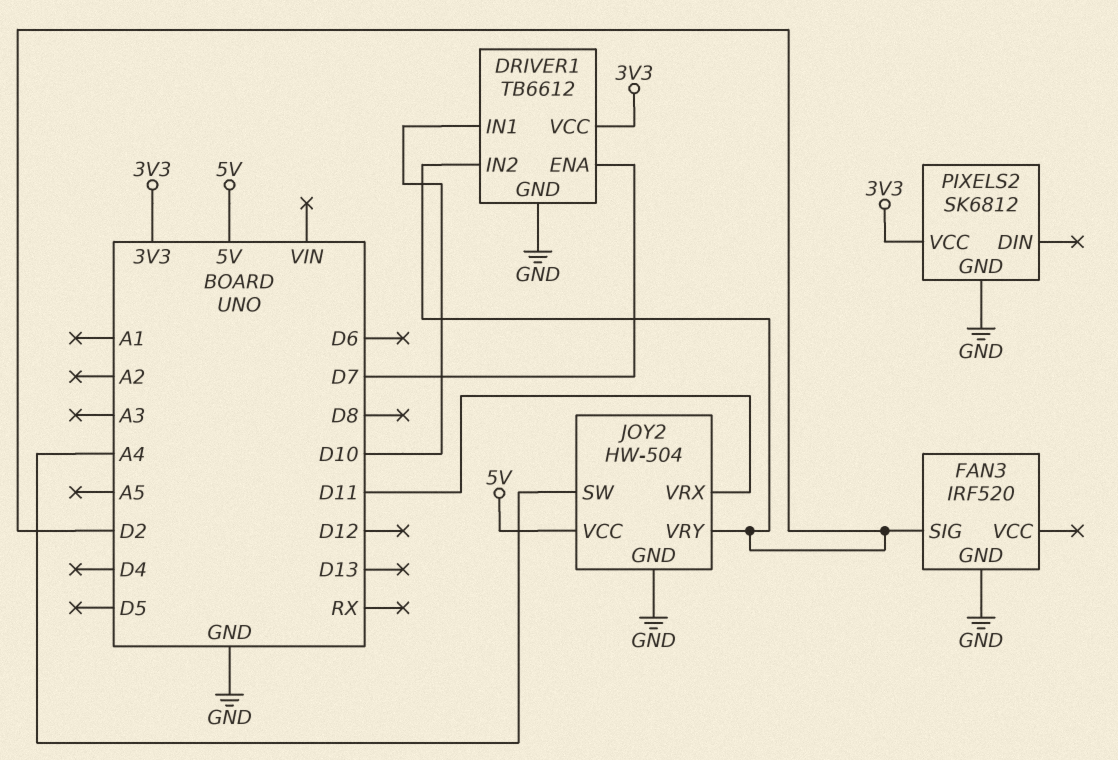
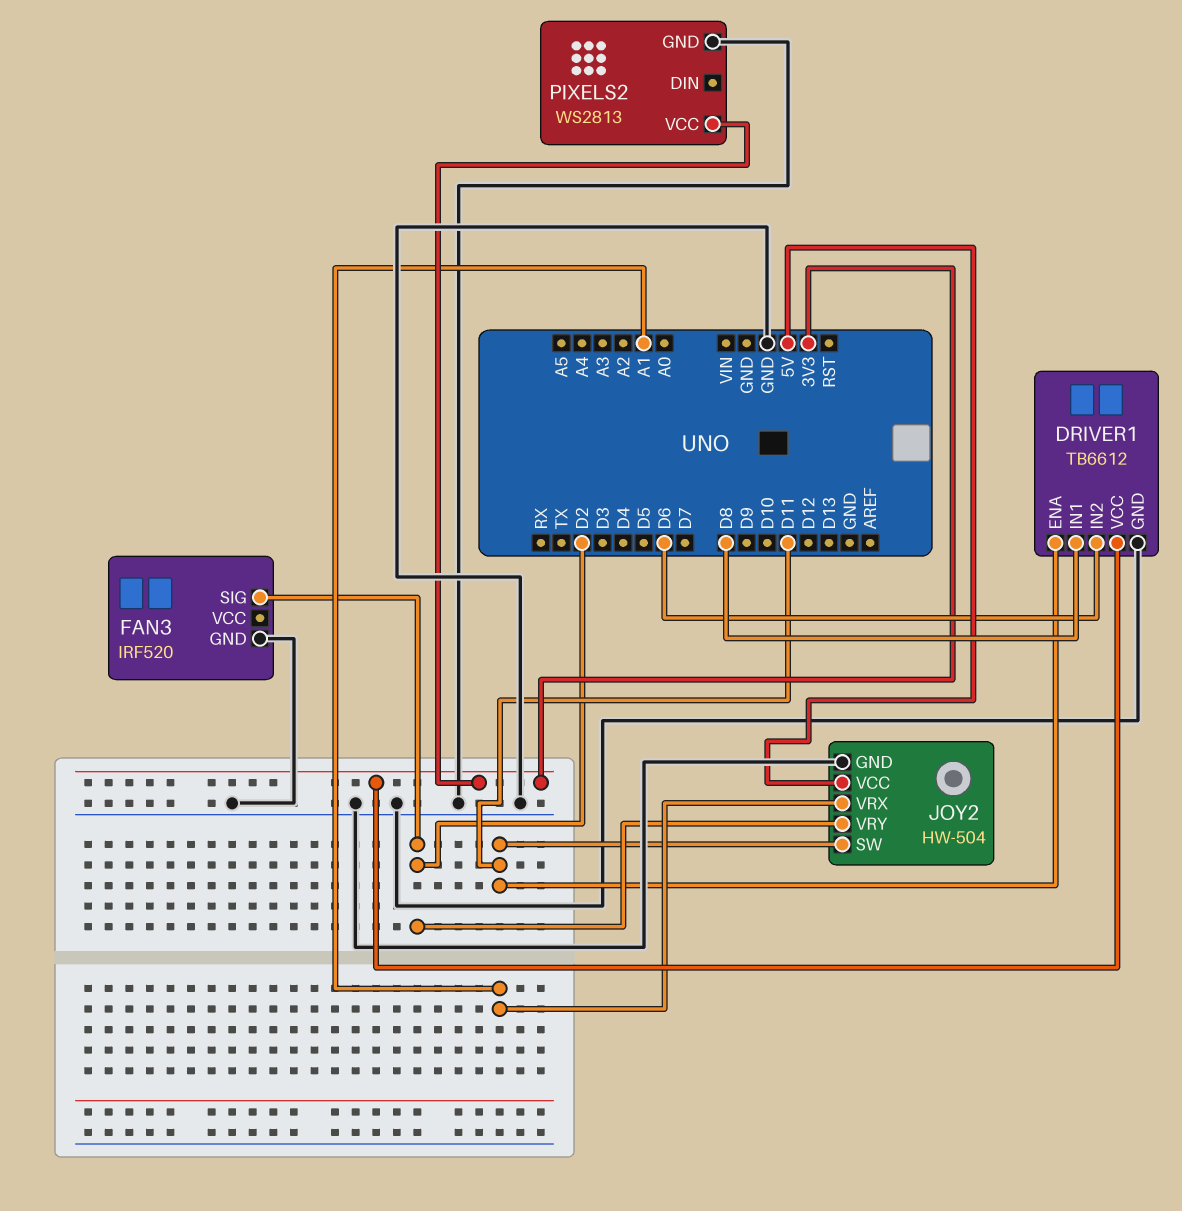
DRIVER1 pin ENA: D7 -> D11
DRIVER1 pin IN1: D10 -> D8
DRIVER1 pin IN2: D2 -> D6
JOY2 pin SW: A4 -> D11
JOY2 pin VRX: D11 -> A1
PIXELS2: SK6812 -> WS2813

